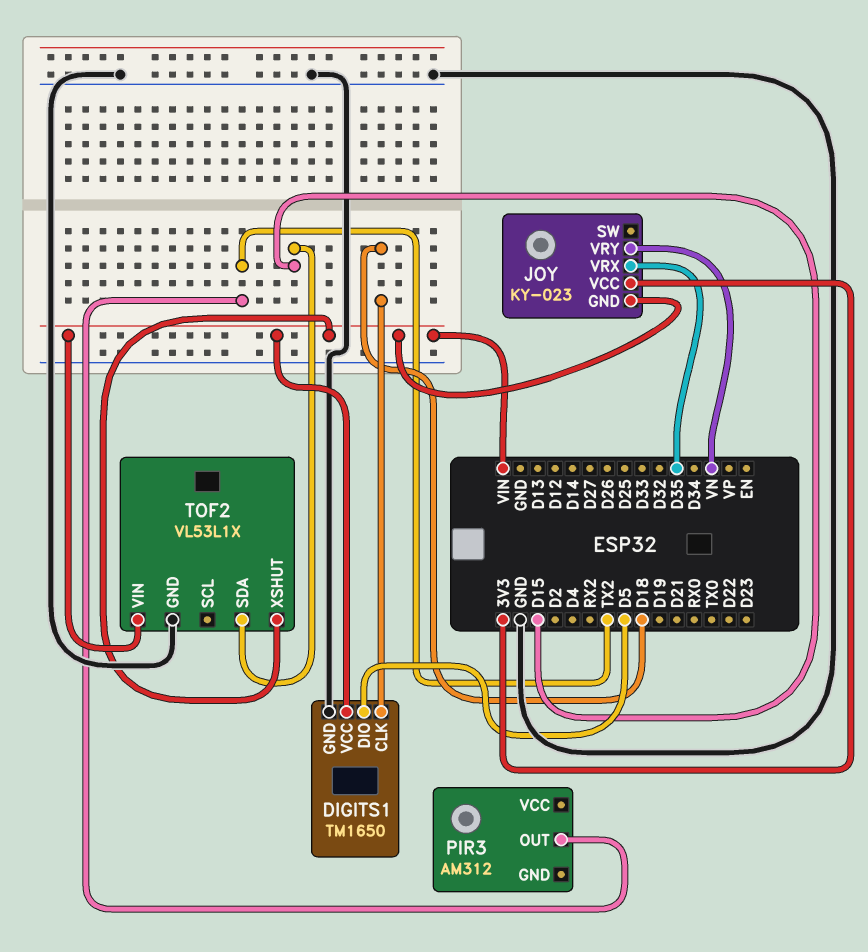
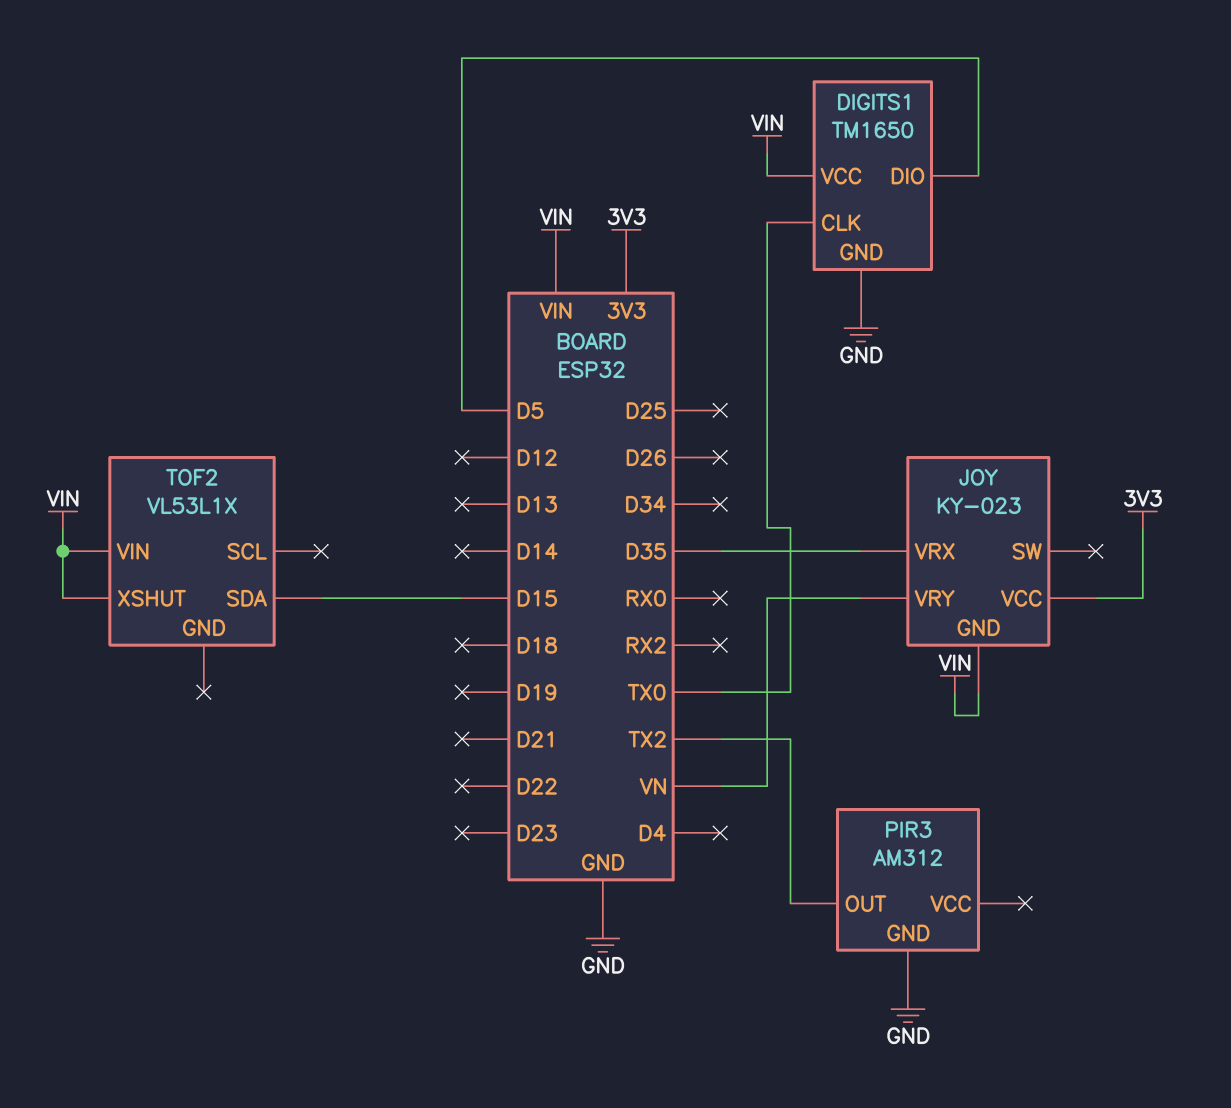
DIGITS1 pin CLK: D18 -> TX0
PIR3 pin GND: none -> GND
TOF2 pin GND: GND -> none

